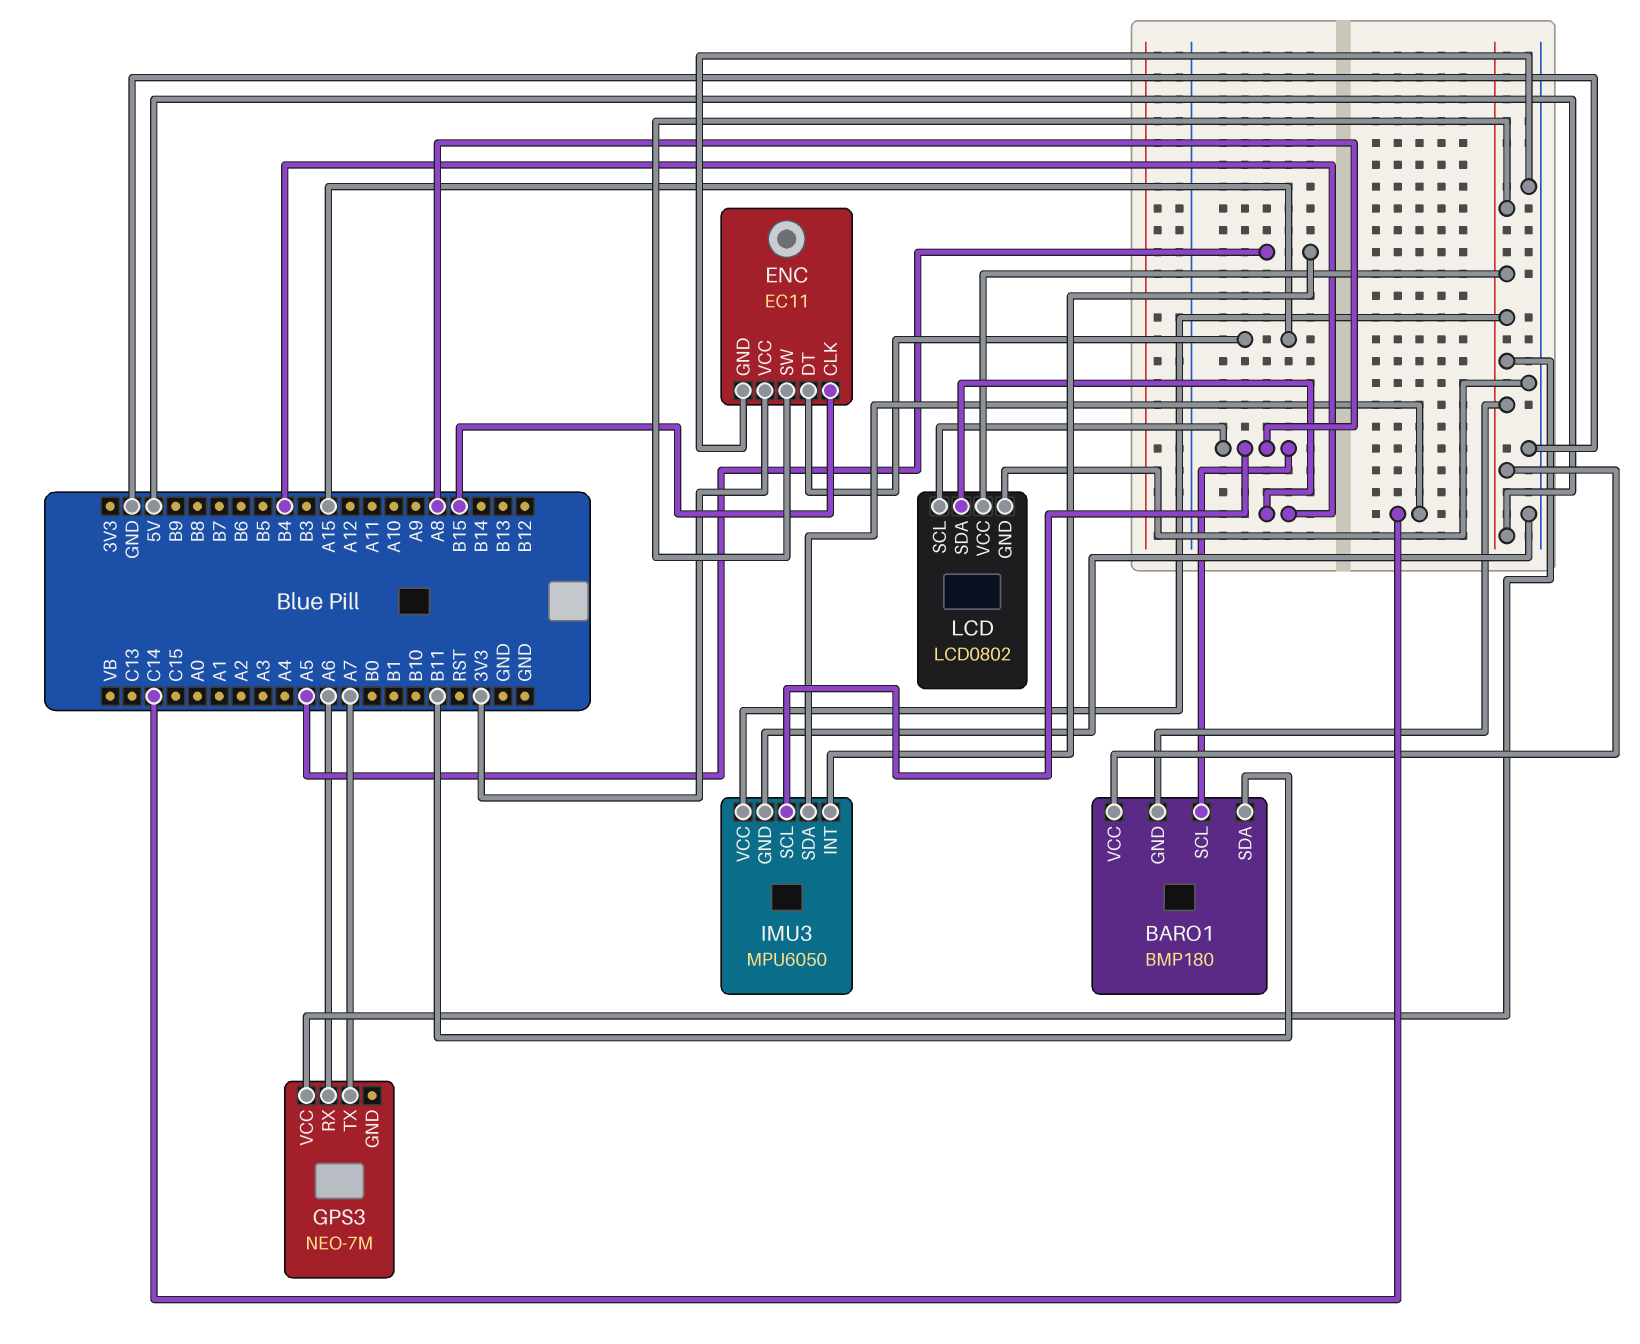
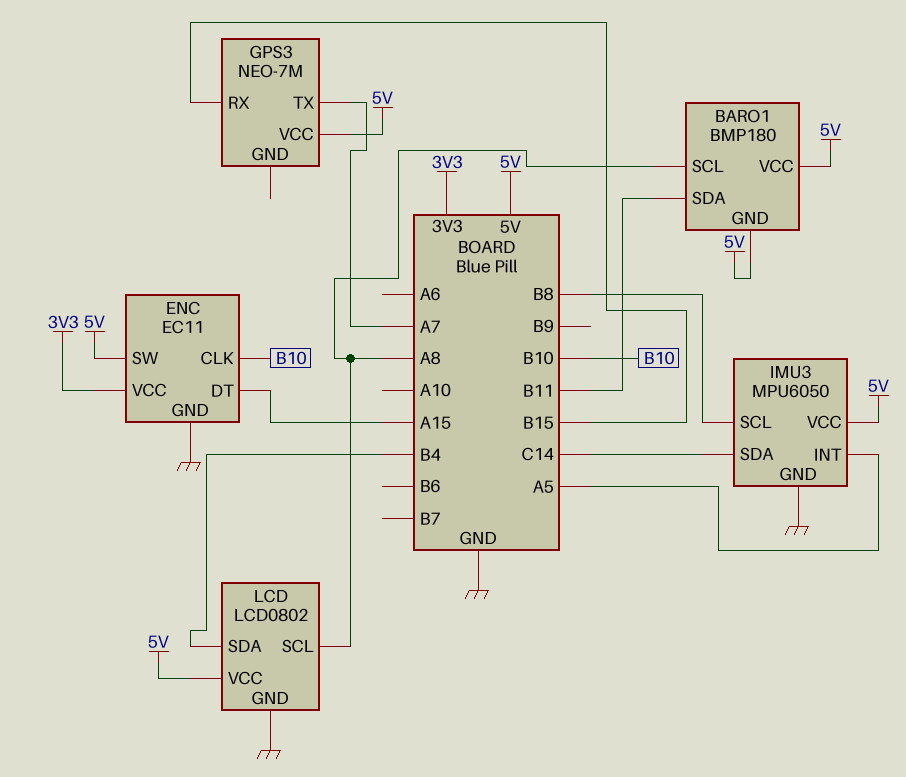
ENC pin CLK: B15 -> B10
GPS3 pin RX: A6 -> B15
IMU3 pin SCL: A8 -> B8

